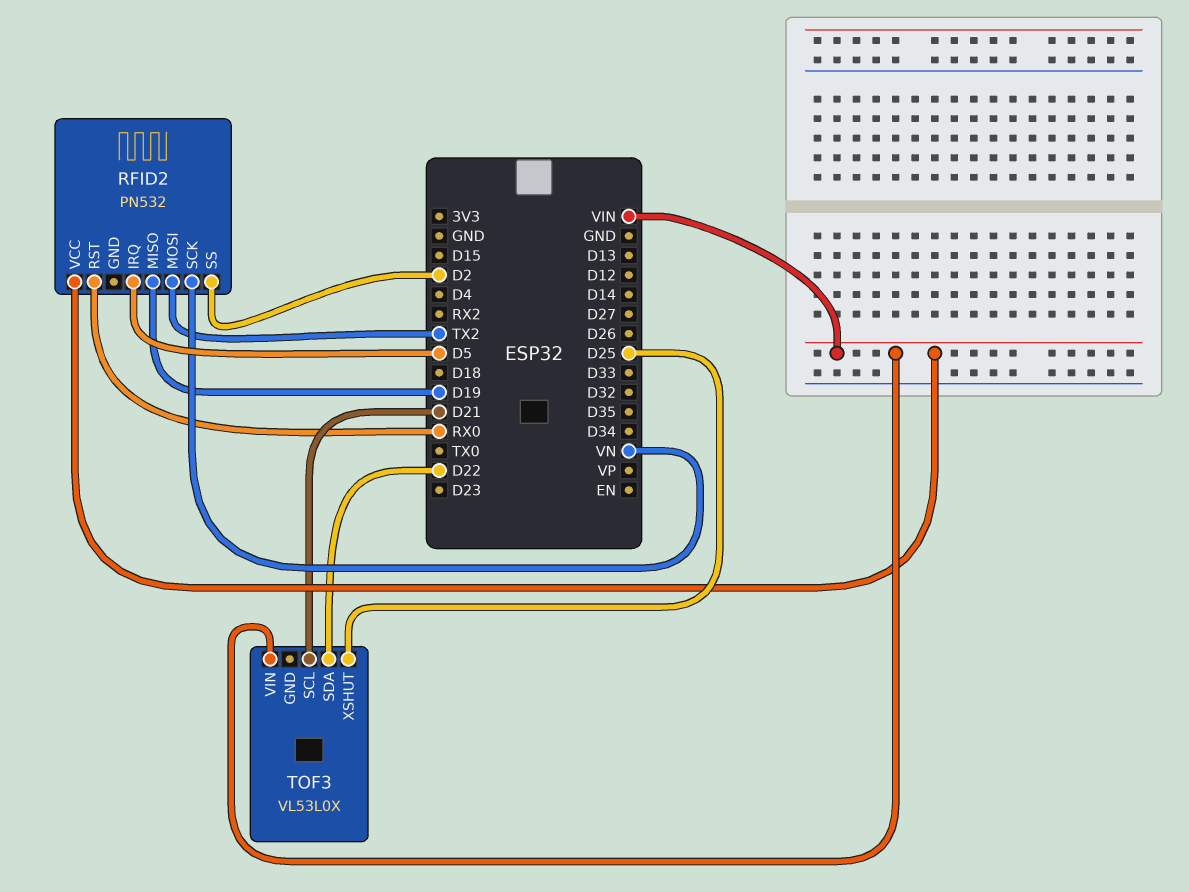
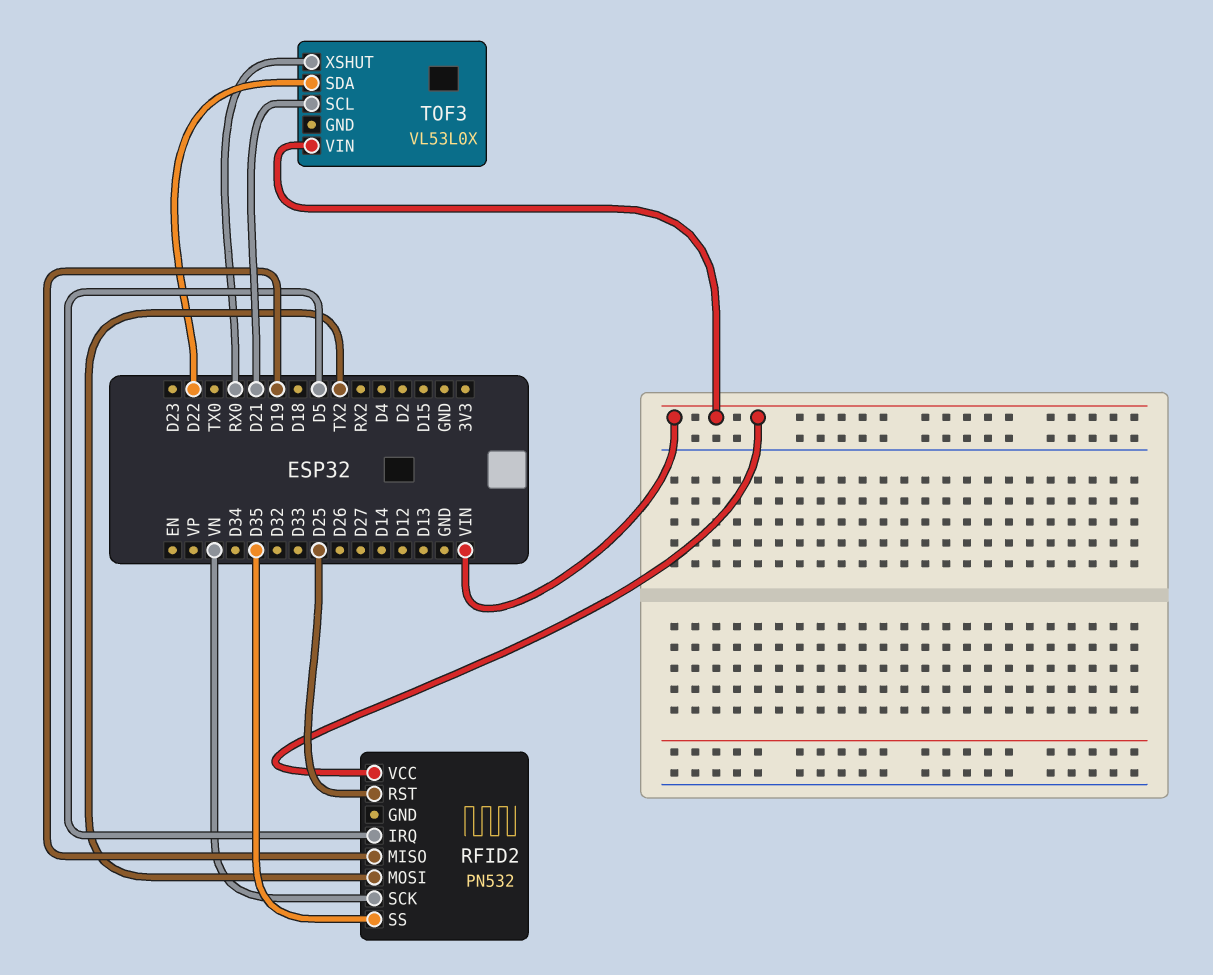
RFID2 pin RST: RX0 -> D25
RFID2 pin SS: D2 -> D35
TOF3 pin XSHUT: D25 -> RX0

